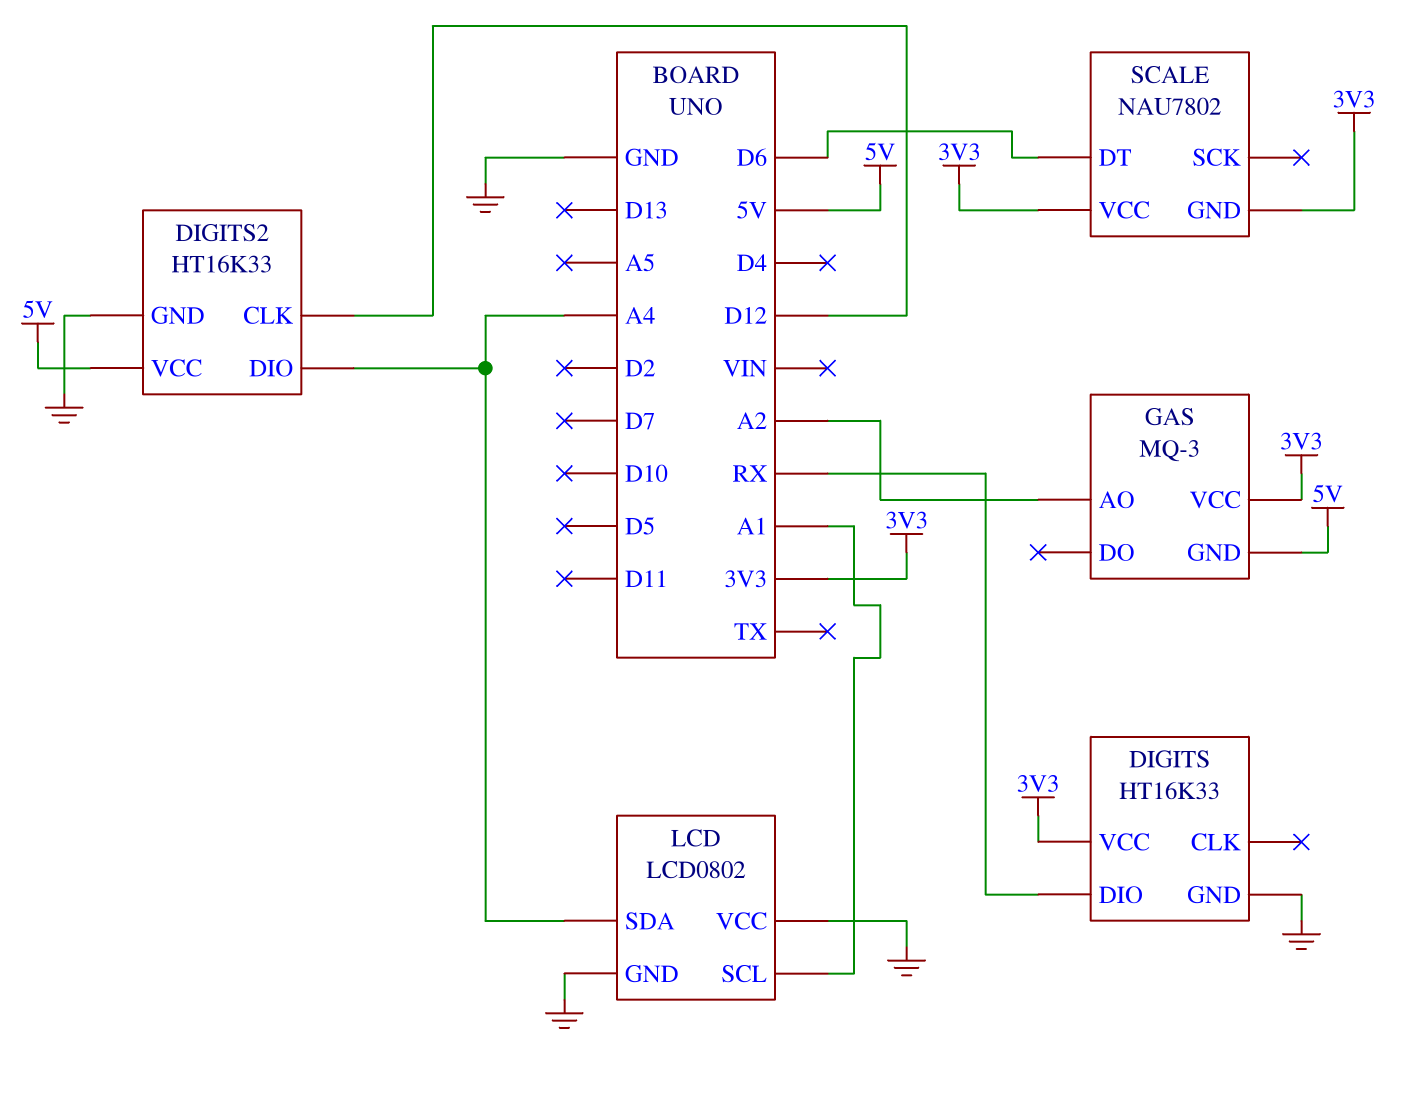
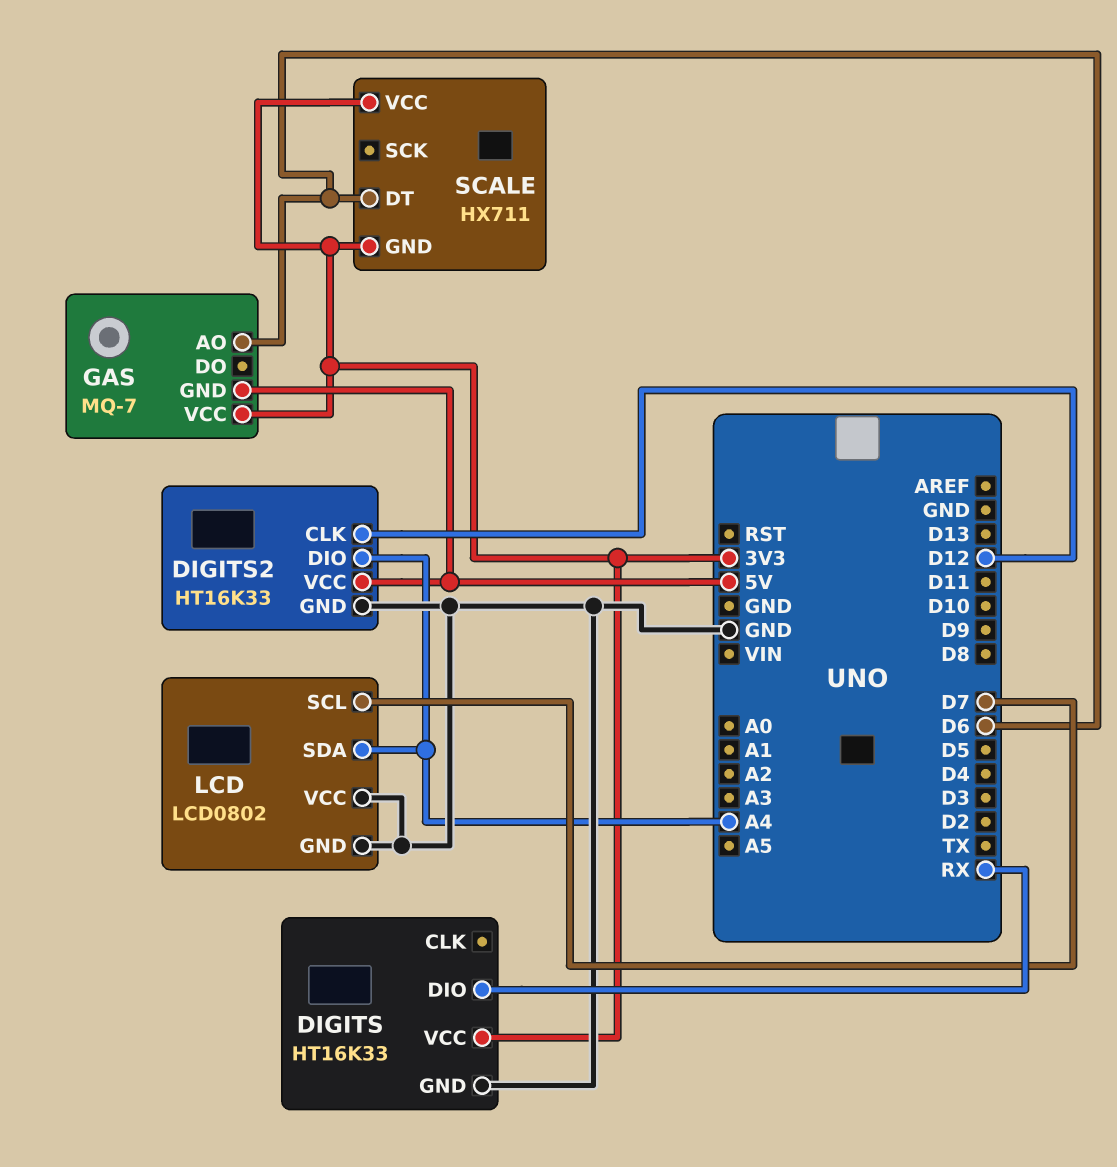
GAS: MQ-3 -> MQ-7
GAS pin AO: A2 -> D6
LCD pin SCL: A1 -> D7
SCALE: NAU7802 -> HX711

